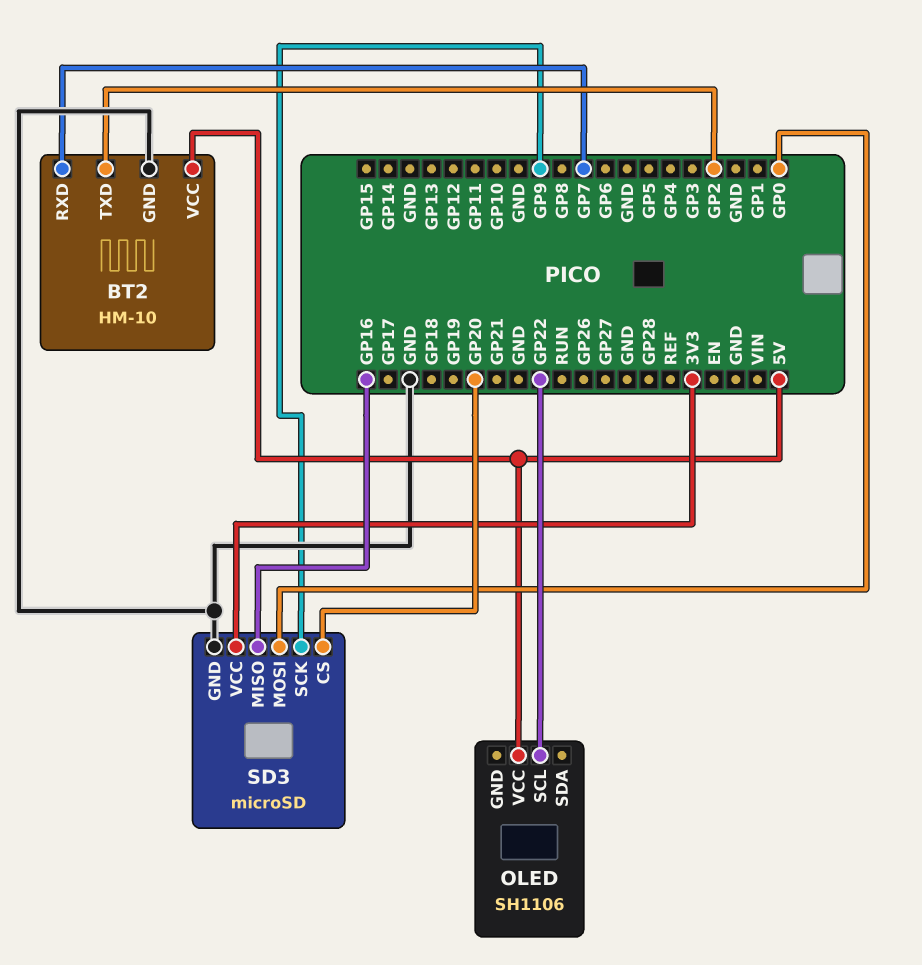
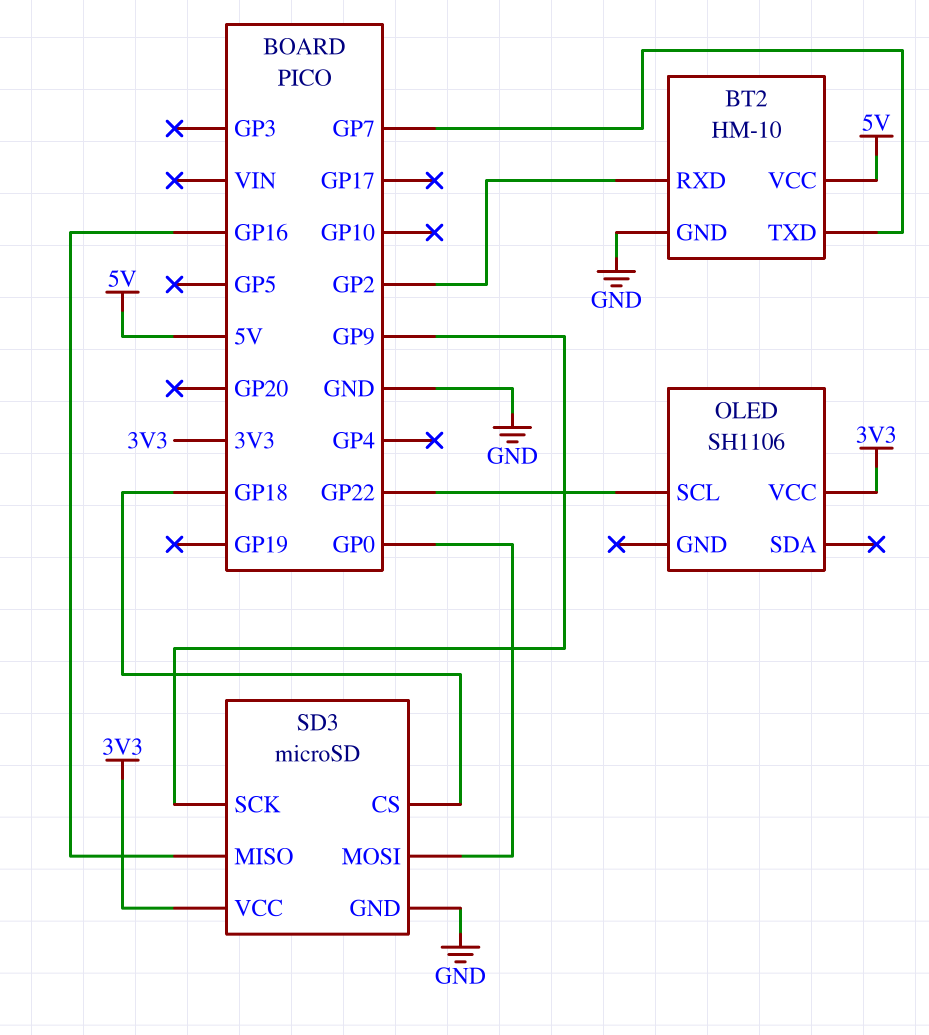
BT2 pin RXD: GP7 -> GP2
BT2 pin TXD: GP2 -> GP7
OLED pin VCC: 5V -> 3V3
SD3 pin CS: GP20 -> GP18

